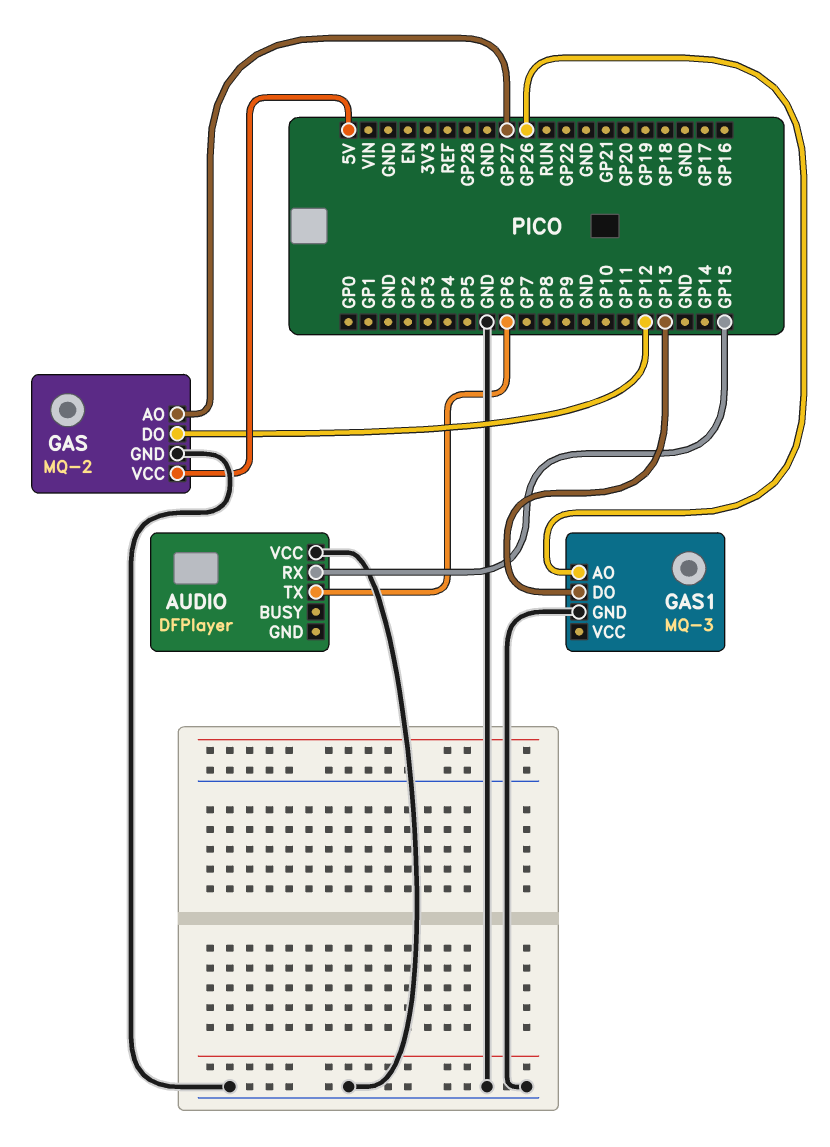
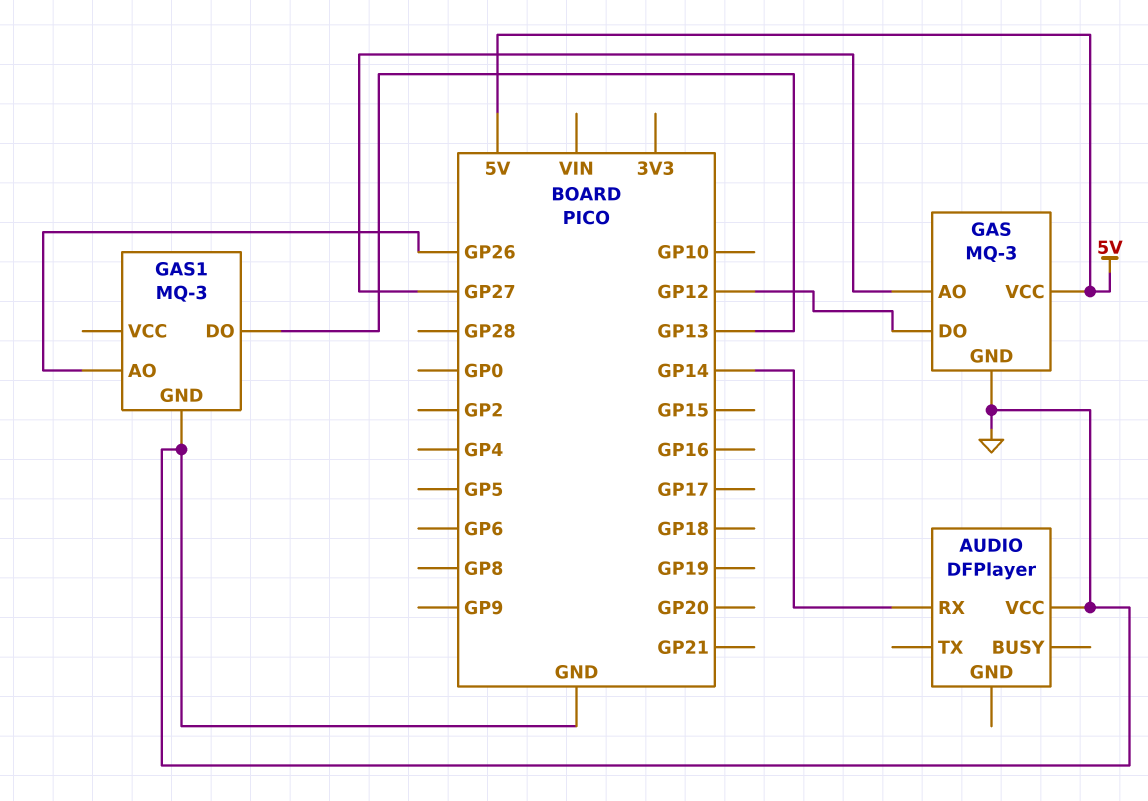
AUDIO pin RX: GP15 -> GP14
AUDIO pin TX: GP6 -> none
GAS: MQ-2 -> MQ-3

